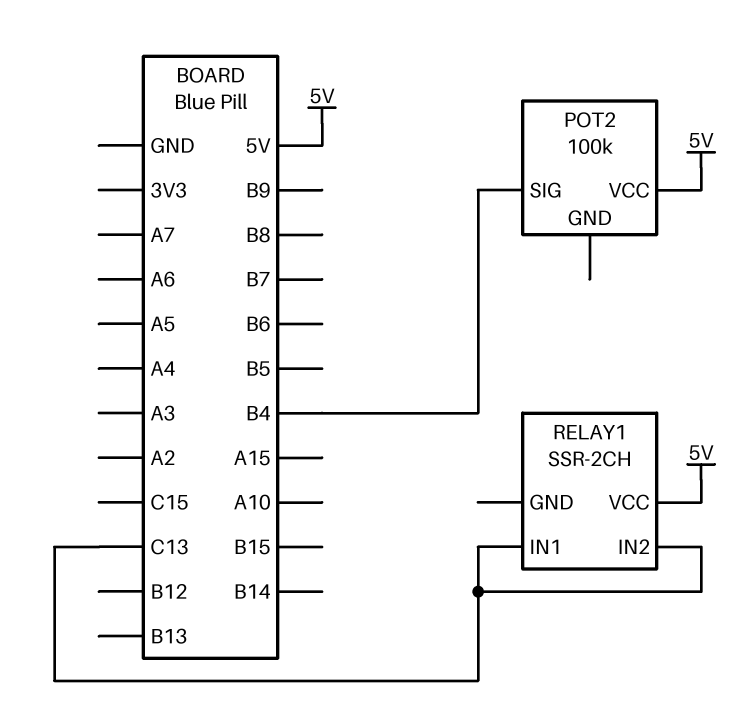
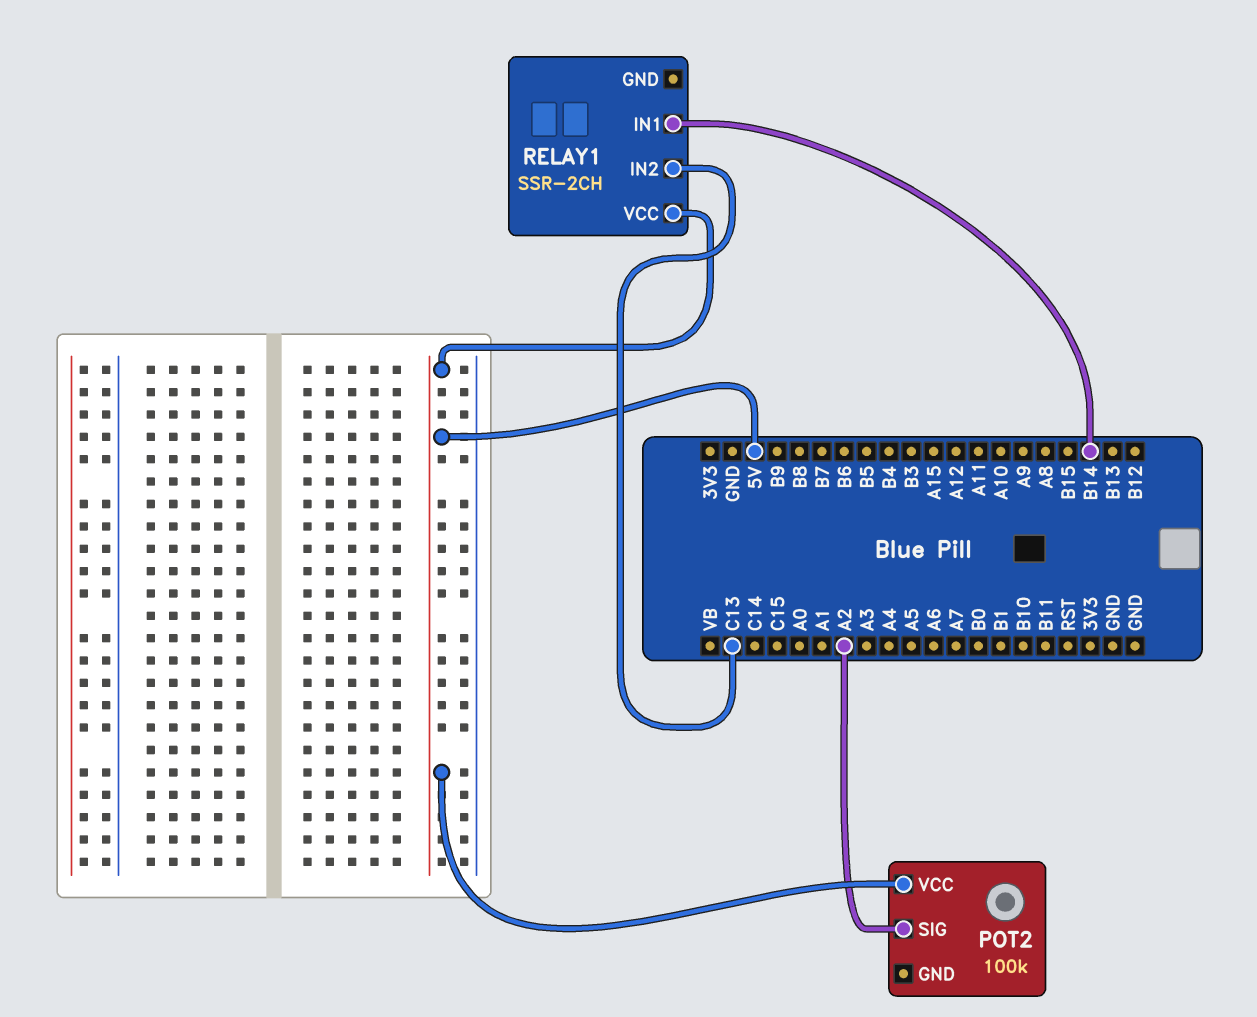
POT2 pin SIG: B4 -> A2
RELAY1 pin IN1: C13 -> B14

